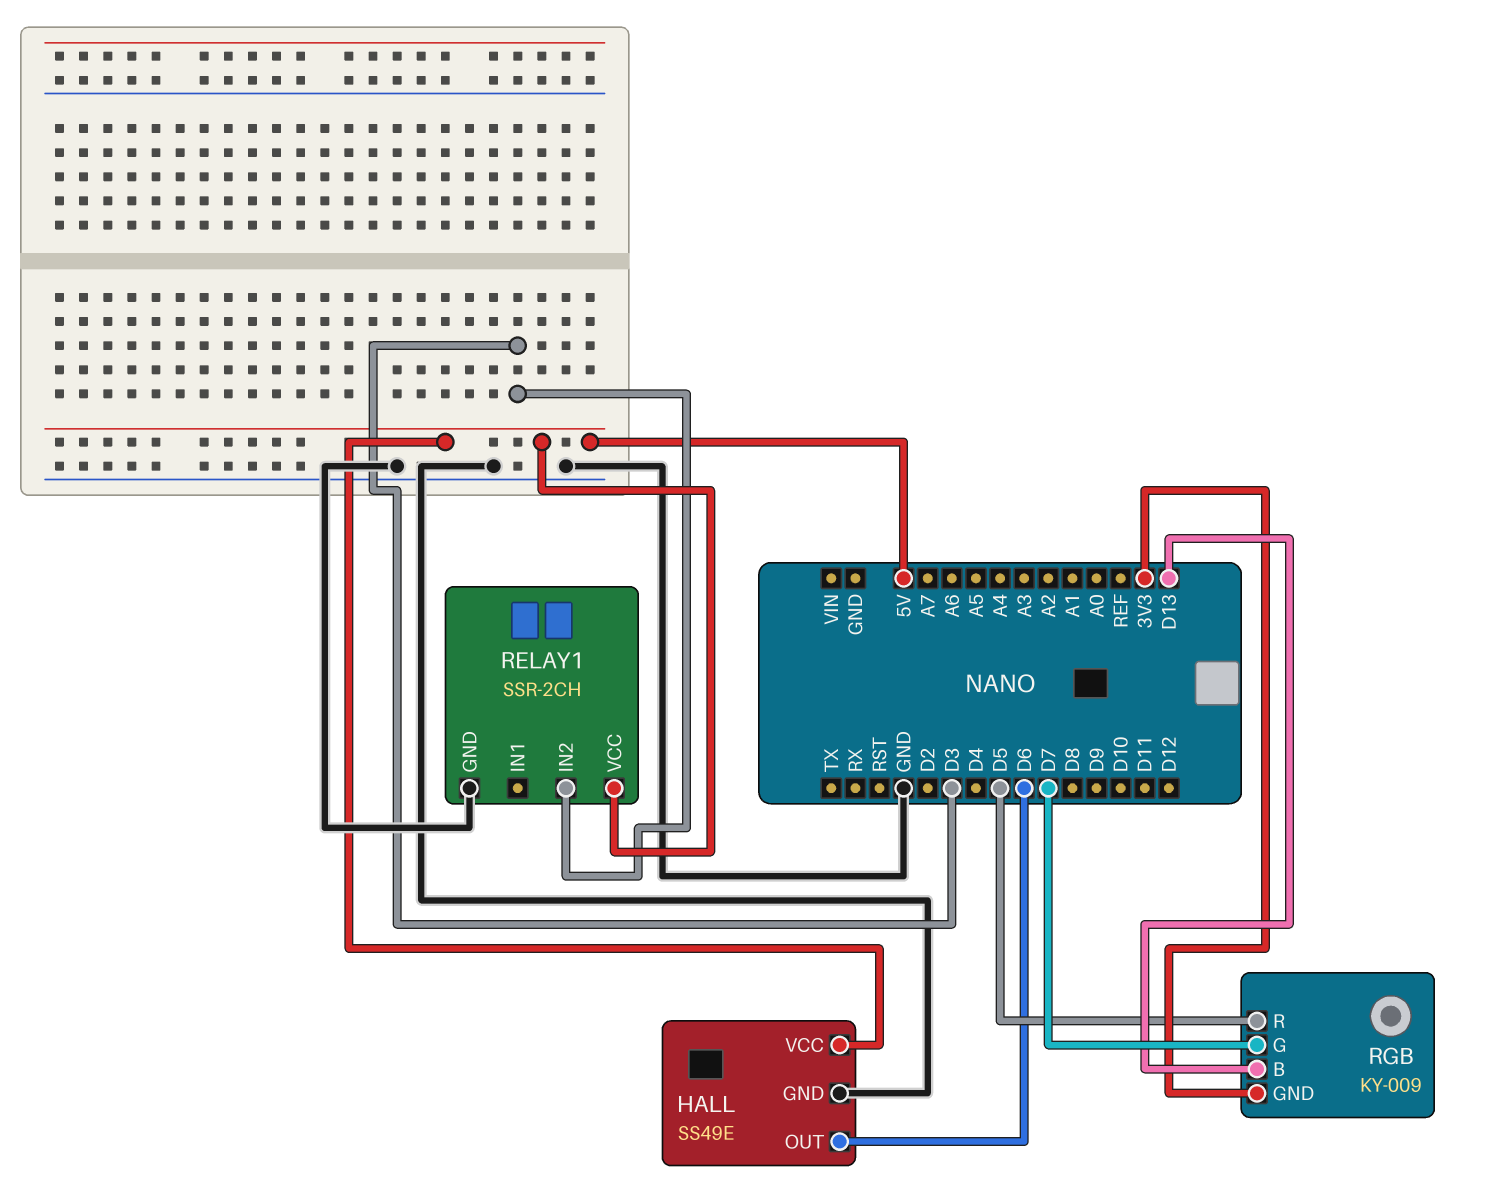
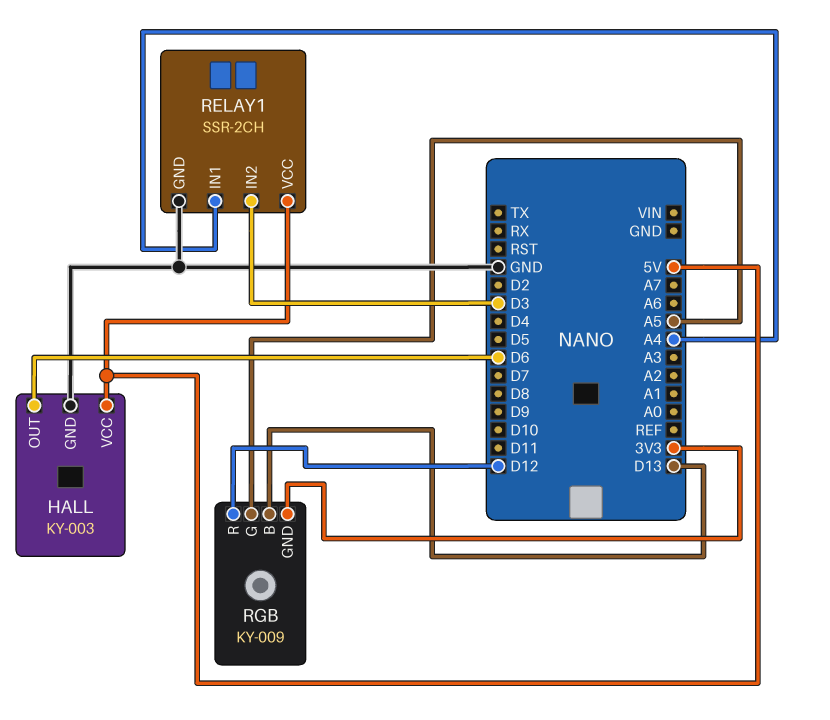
HALL: SS49E -> KY-003
RELAY1 pin IN1: none -> A4
RGB pin G: D7 -> A5
RGB pin R: D5 -> D12

